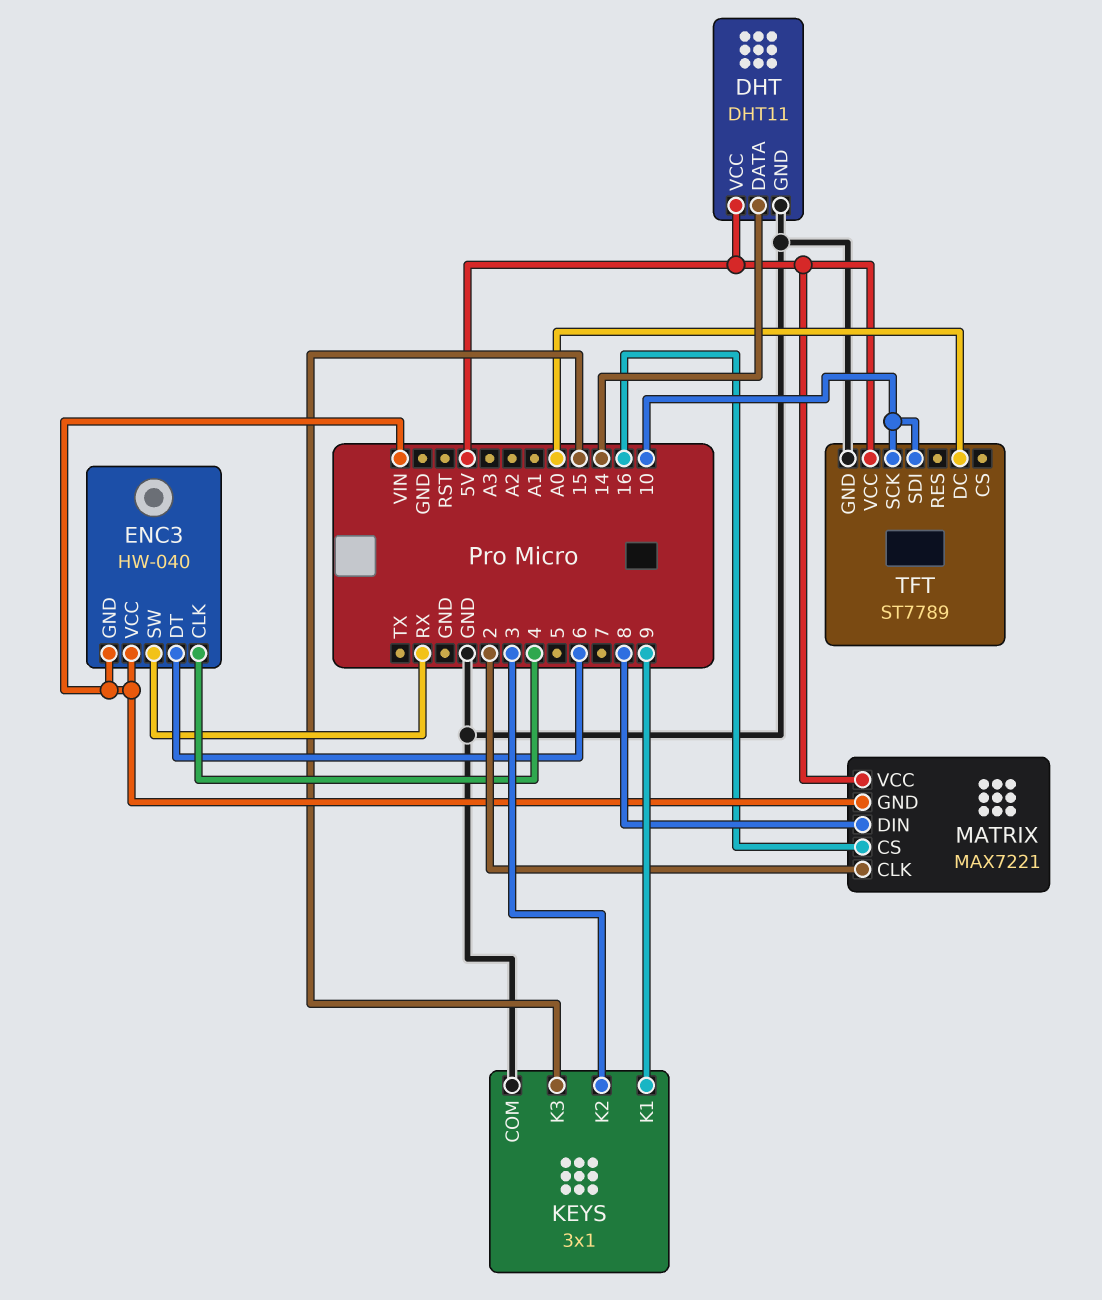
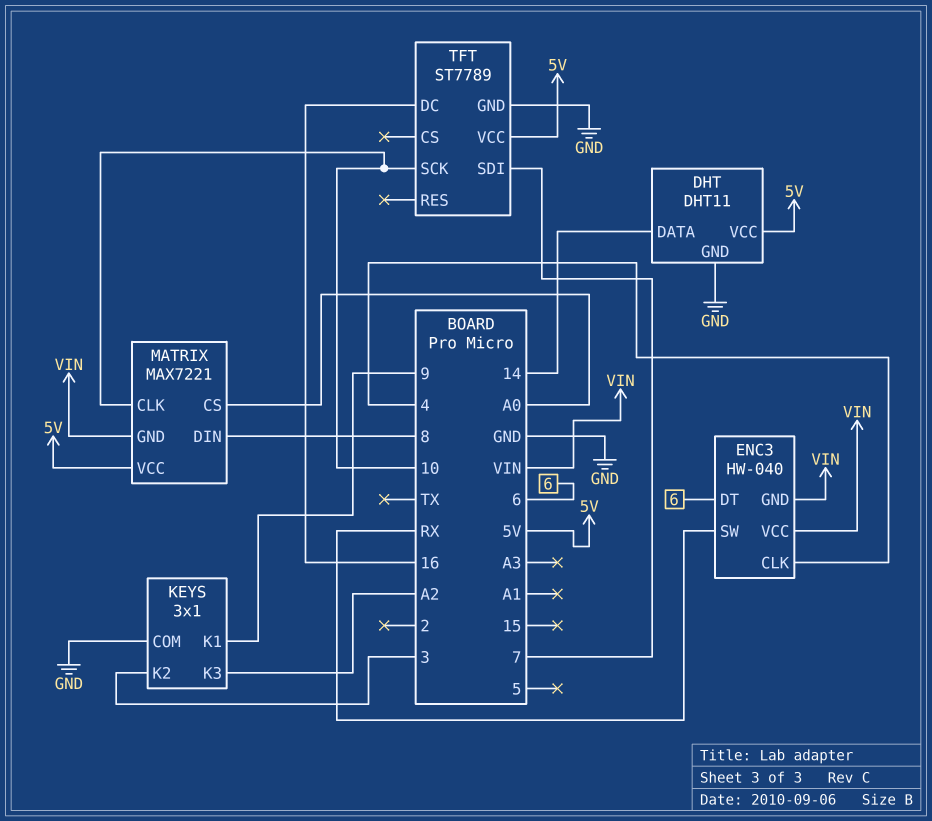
KEYS pin K3: 15 -> A2
MATRIX pin CLK: 2 -> 10
MATRIX pin CS: 16 -> A0
TFT pin DC: A0 -> 16
TFT pin SDI: 10 -> 7

